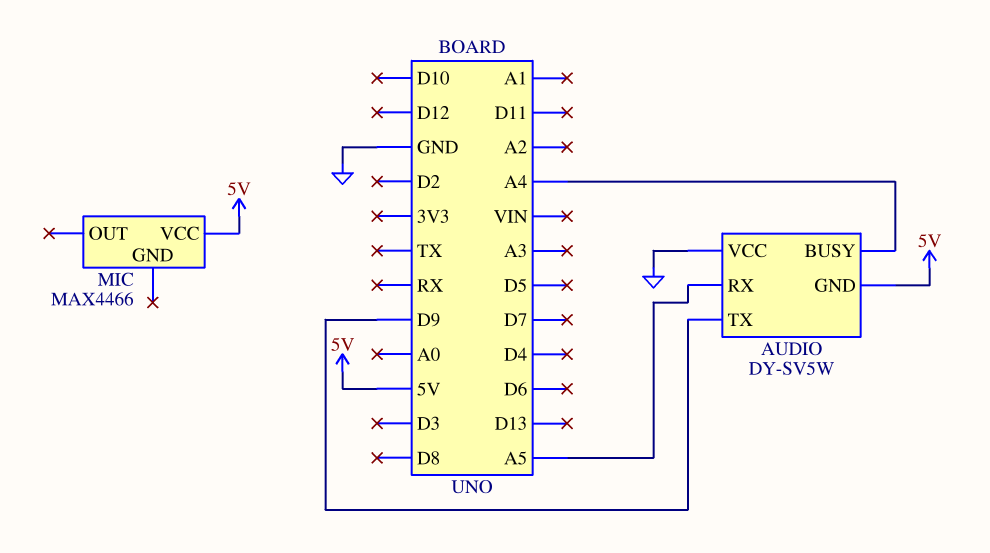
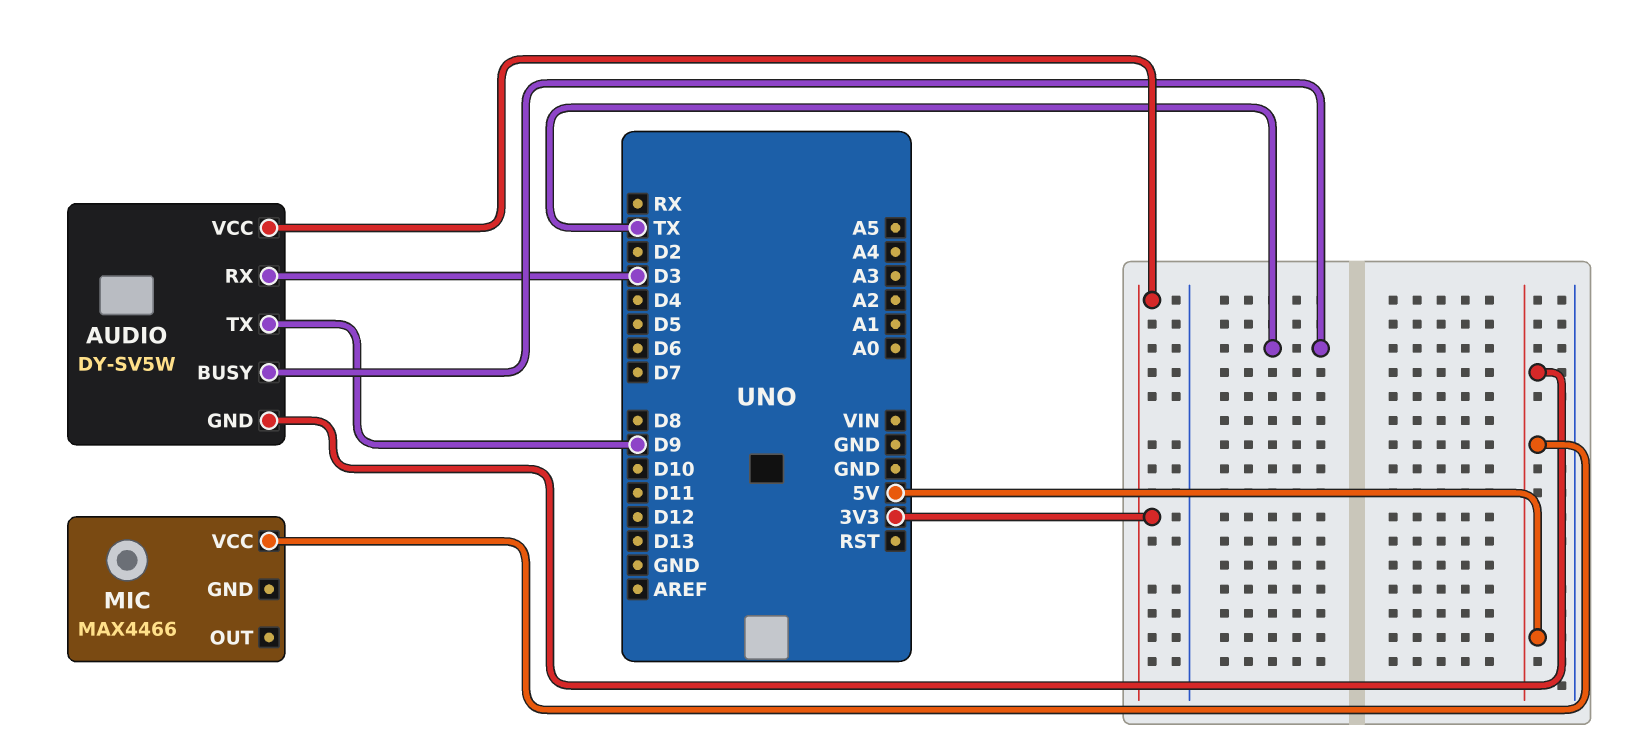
AUDIO pin BUSY: A4 -> TX
AUDIO pin RX: A5 -> D3
AUDIO pin VCC: GND -> 3V3

